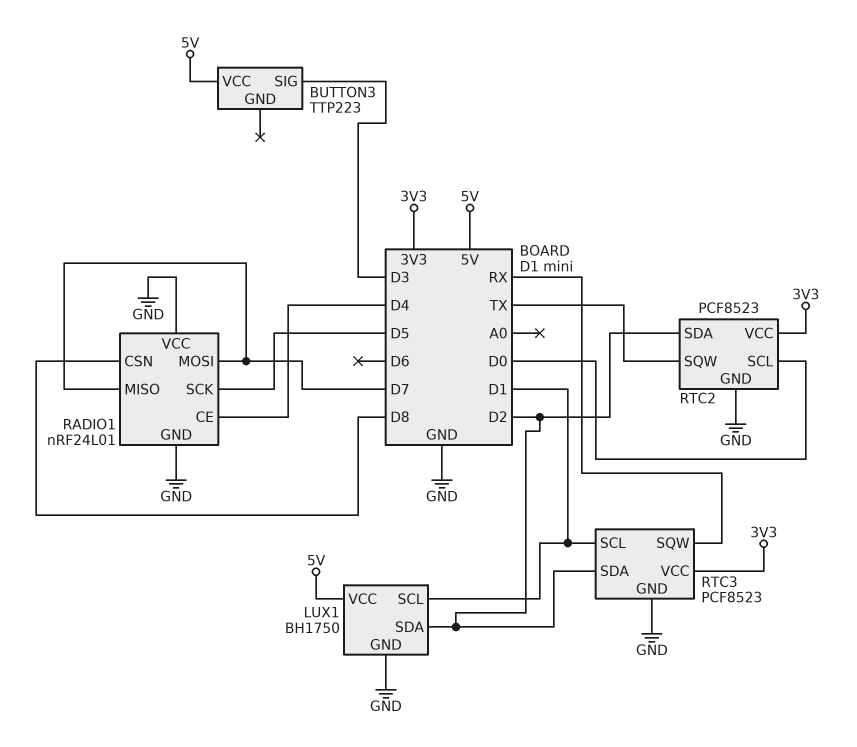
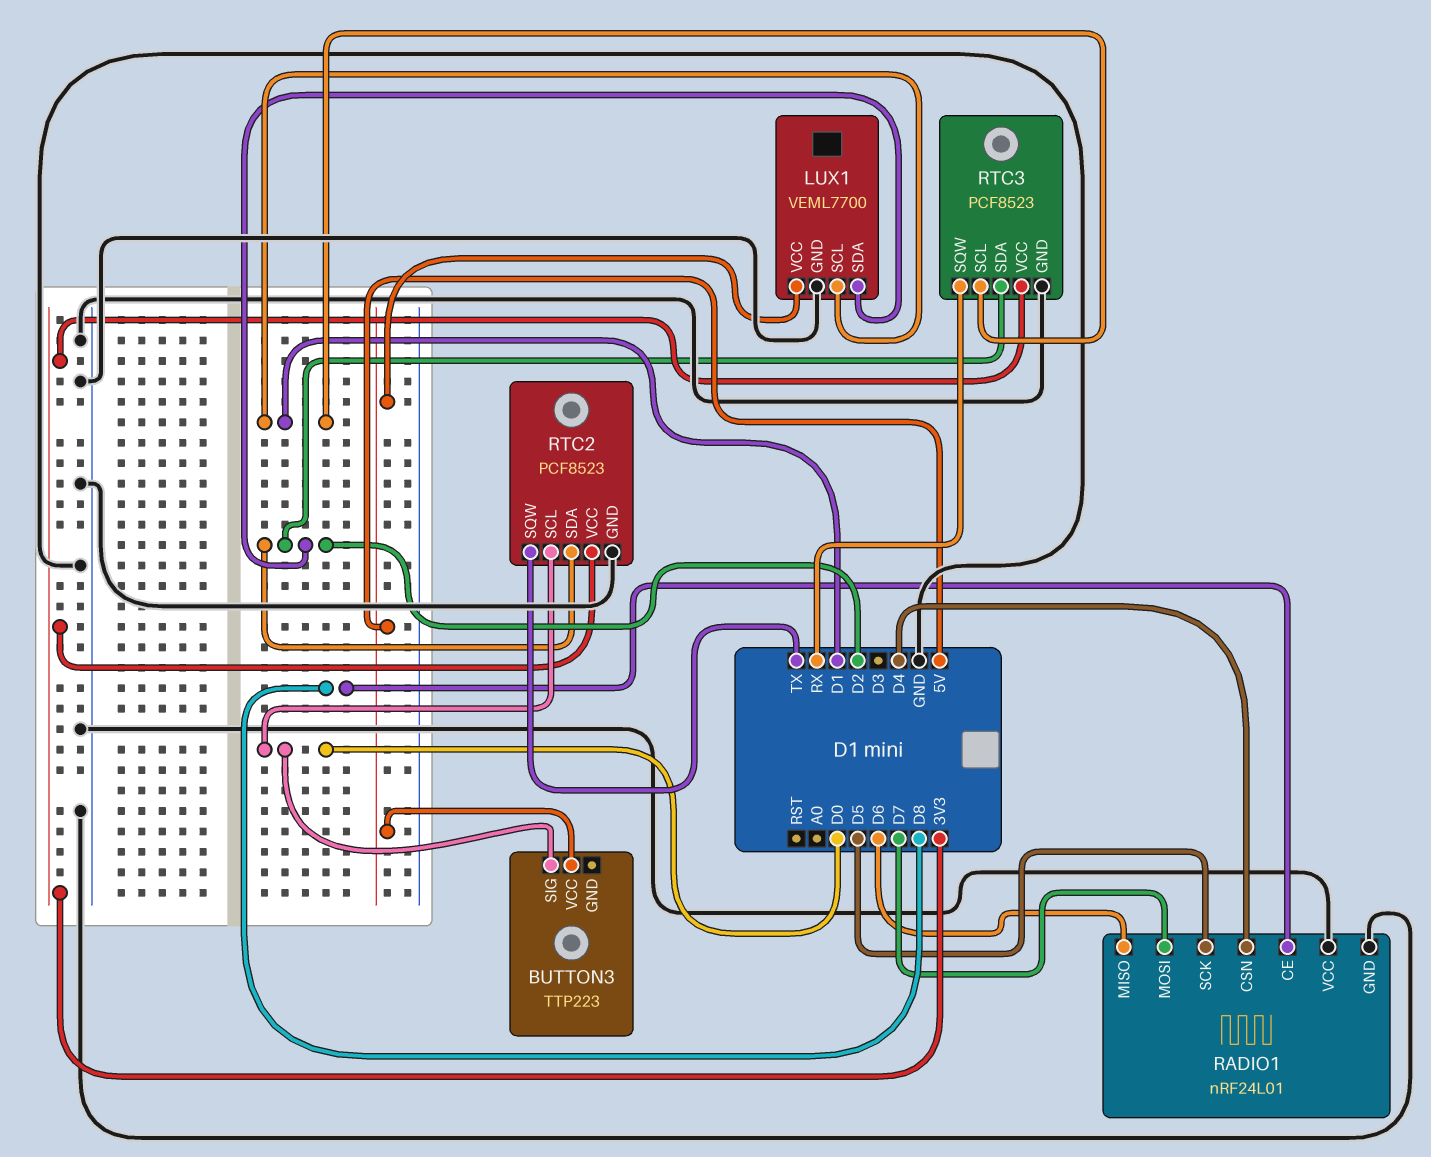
BUTTON3 pin SIG: D3 -> D0
LUX1: BH1750 -> VEML7700
RADIO1 pin CE: D4 -> D8
RADIO1 pin CSN: D8 -> D4
RADIO1 pin MISO: D7 -> D6

